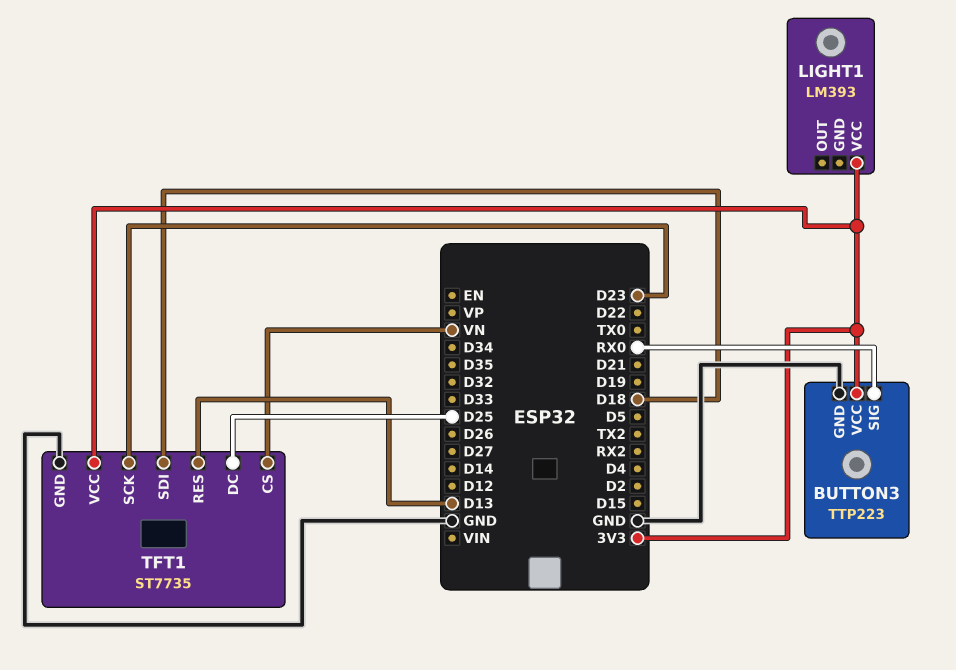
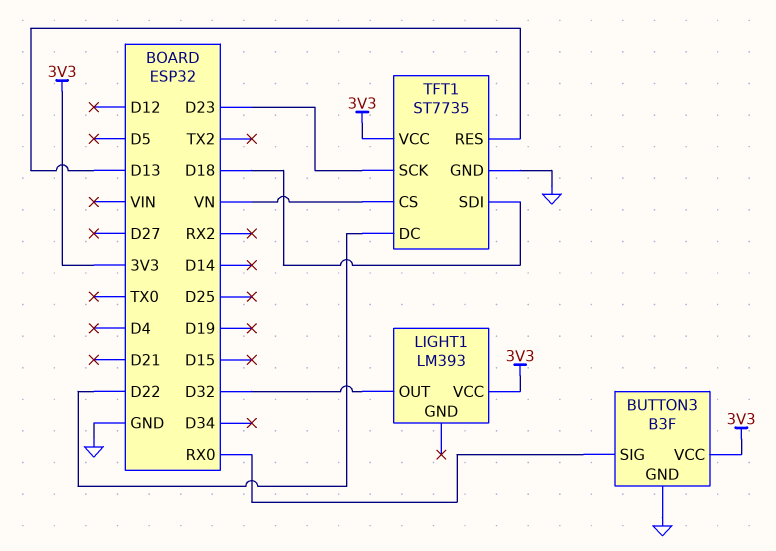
BUTTON3: TTP223 -> B3F
LIGHT1 pin OUT: none -> D32
TFT1 pin DC: D25 -> D22

